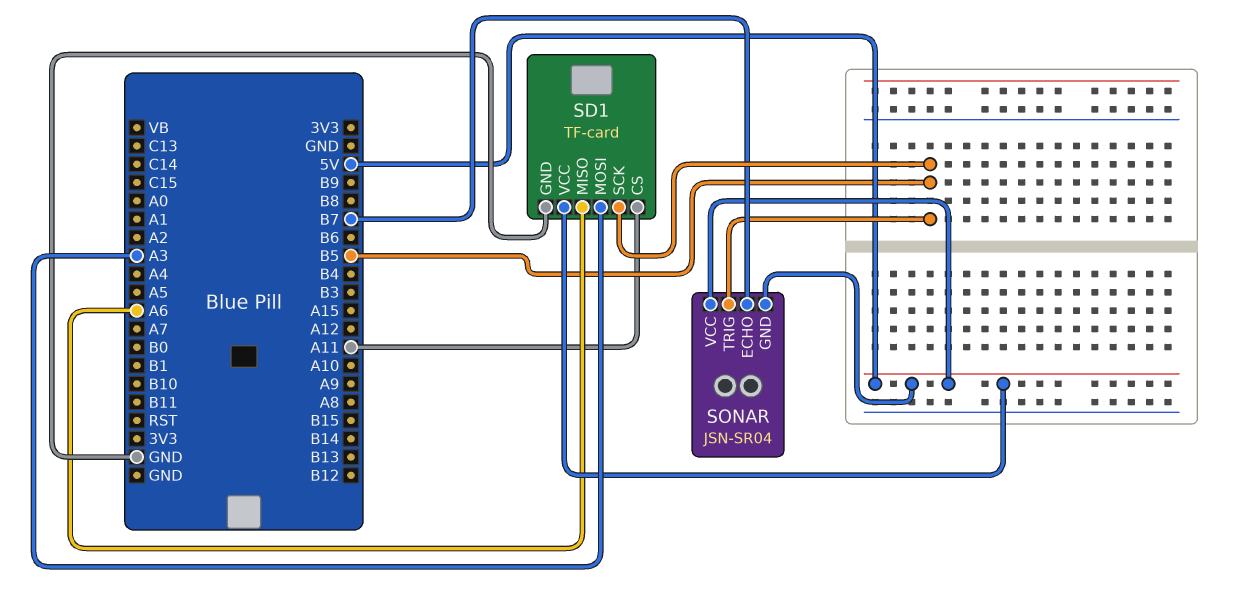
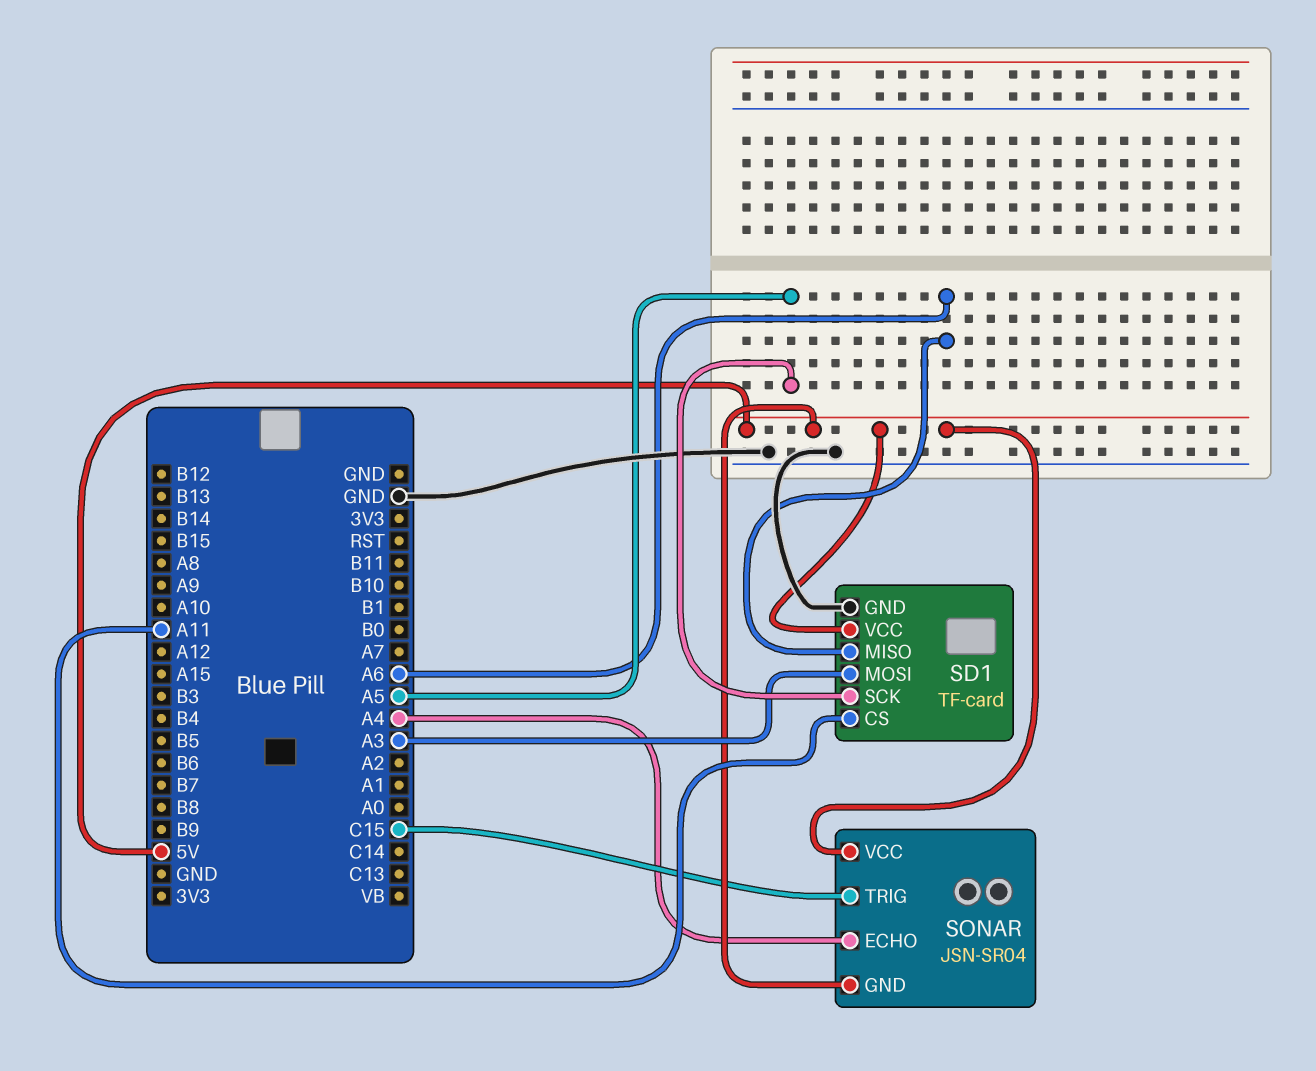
SD1 pin SCK: B5 -> A5
SONAR pin ECHO: B7 -> A4
SONAR pin TRIG: B5 -> C15

